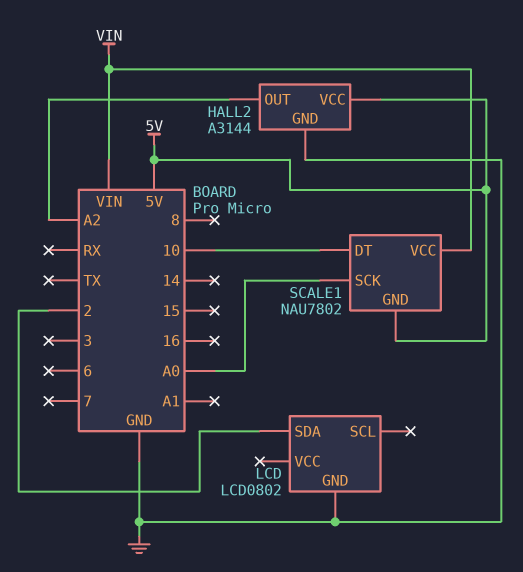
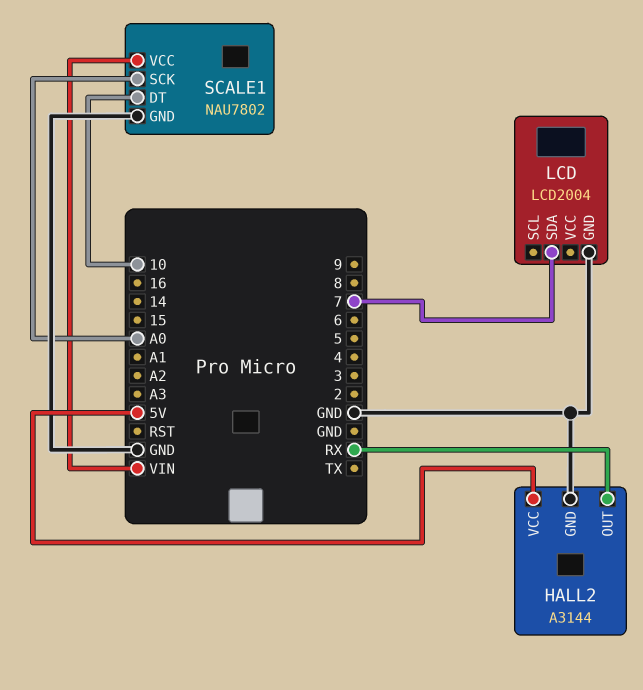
HALL2 pin OUT: A2 -> RX
LCD: LCD0802 -> LCD2004
LCD pin SDA: 2 -> 7
SCALE1 pin GND: 5V -> GND

